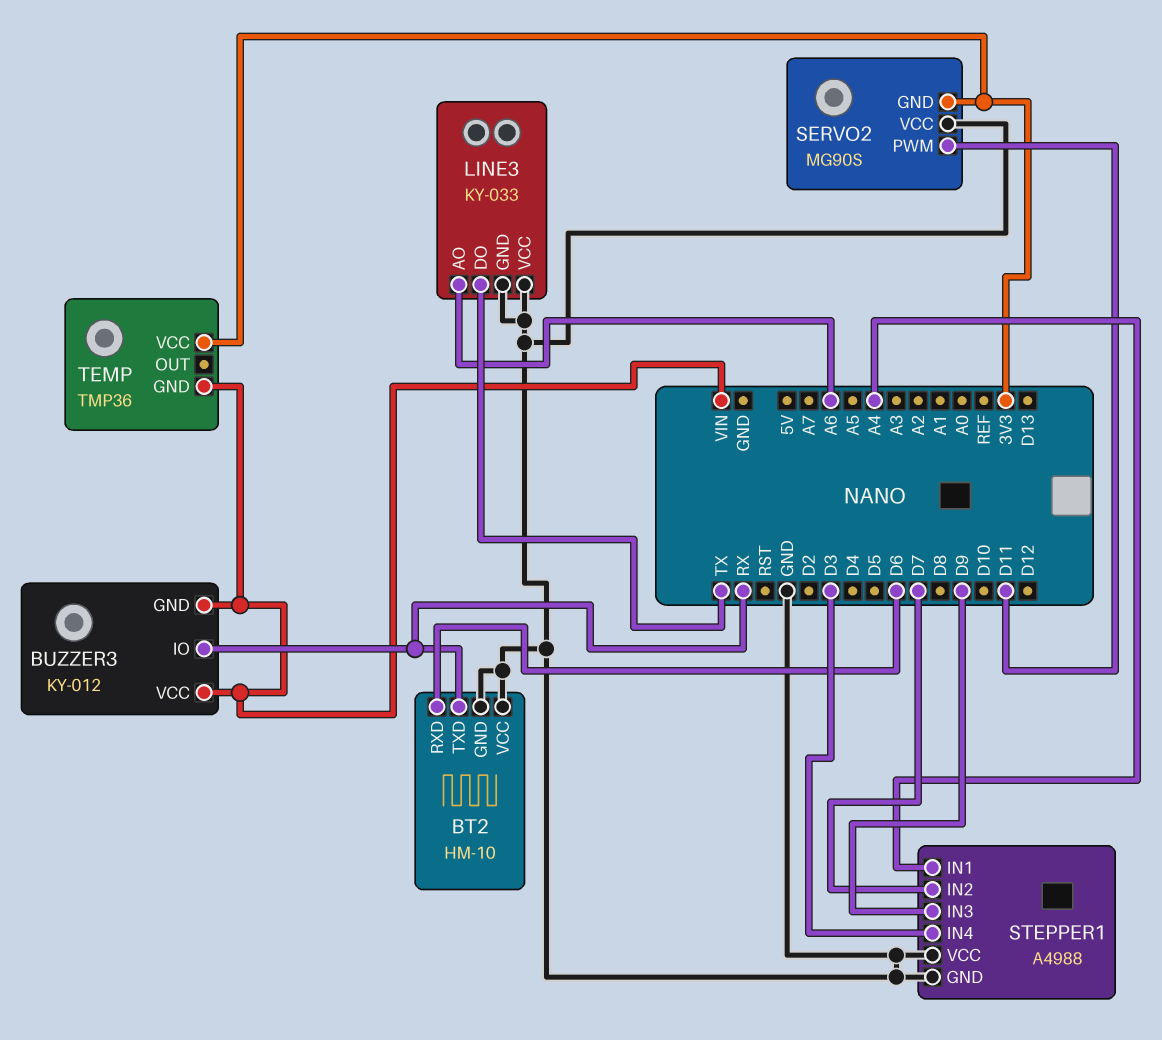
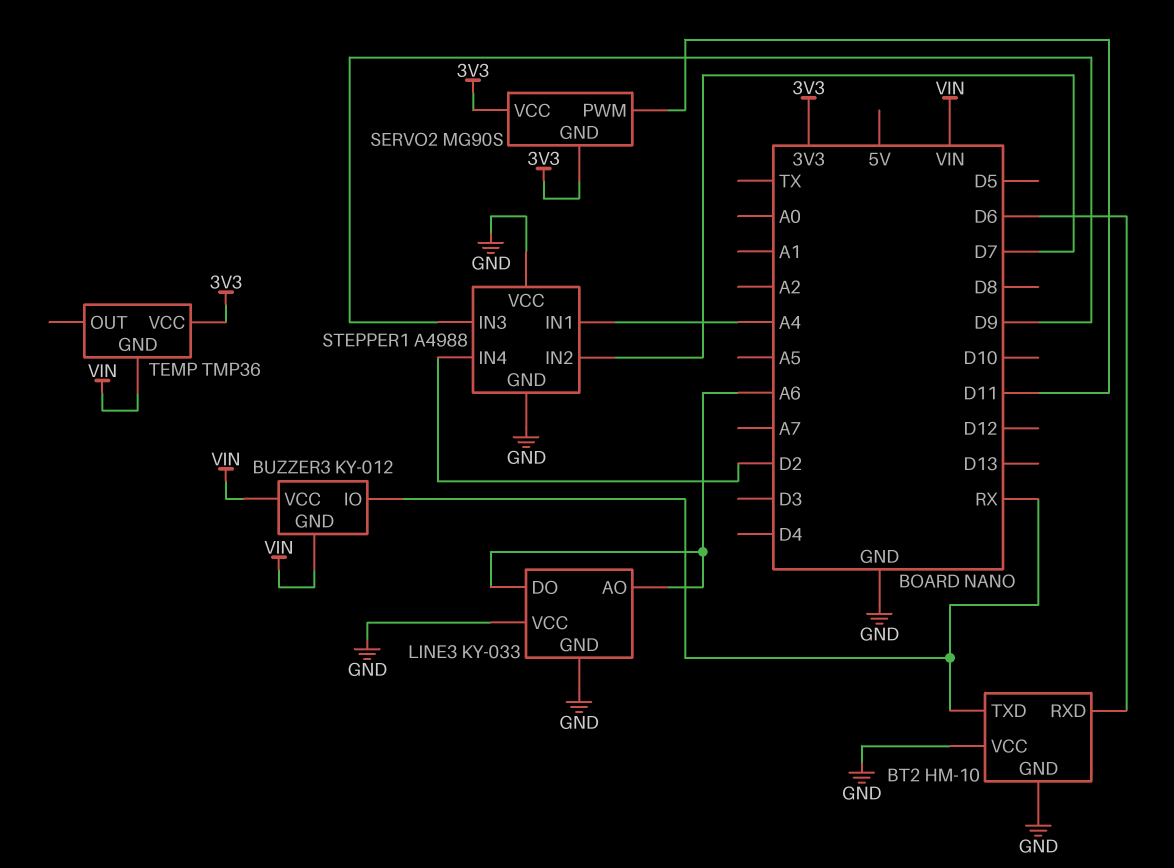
LINE3 pin DO: TX -> A6
SERVO2 pin VCC: GND -> 3V3
STEPPER1 pin IN4: D3 -> D2

